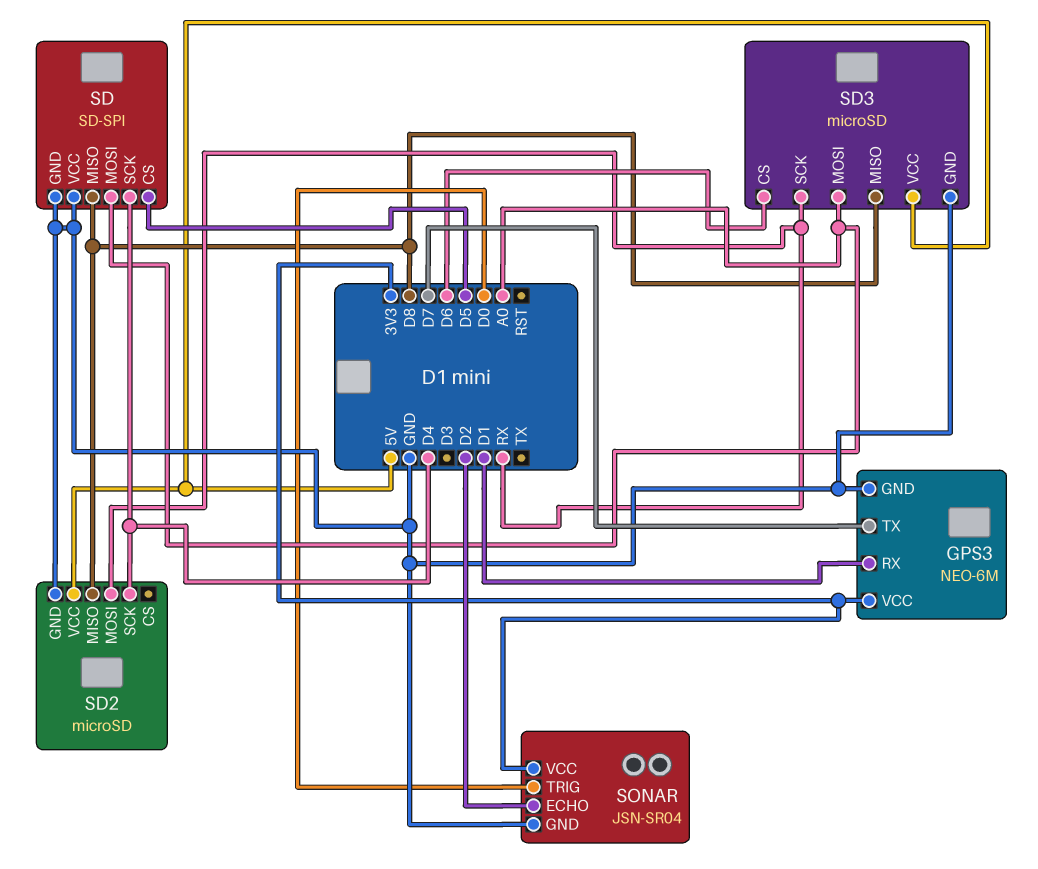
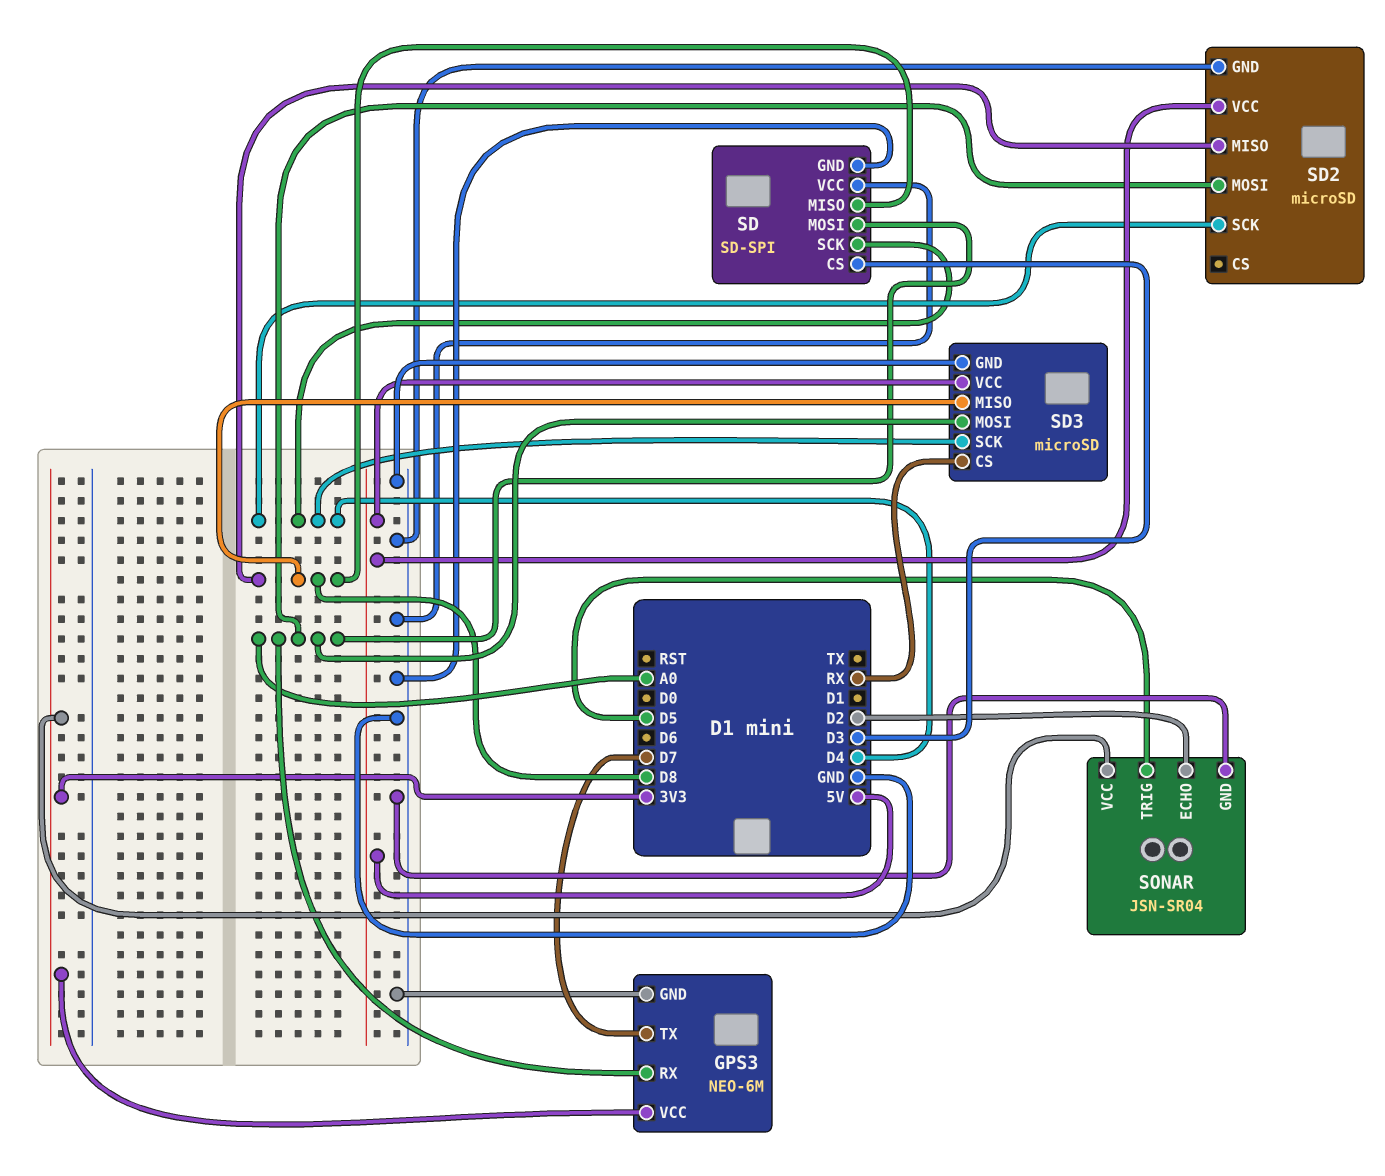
GPS3 pin RX: D1 -> A0
SD pin CS: D5 -> D3
SD2 pin MOSI: RX -> A0
SD3 pin CS: D6 -> RX
SD3 pin SCK: RX -> D4
SONAR pin TRIG: D0 -> D5

